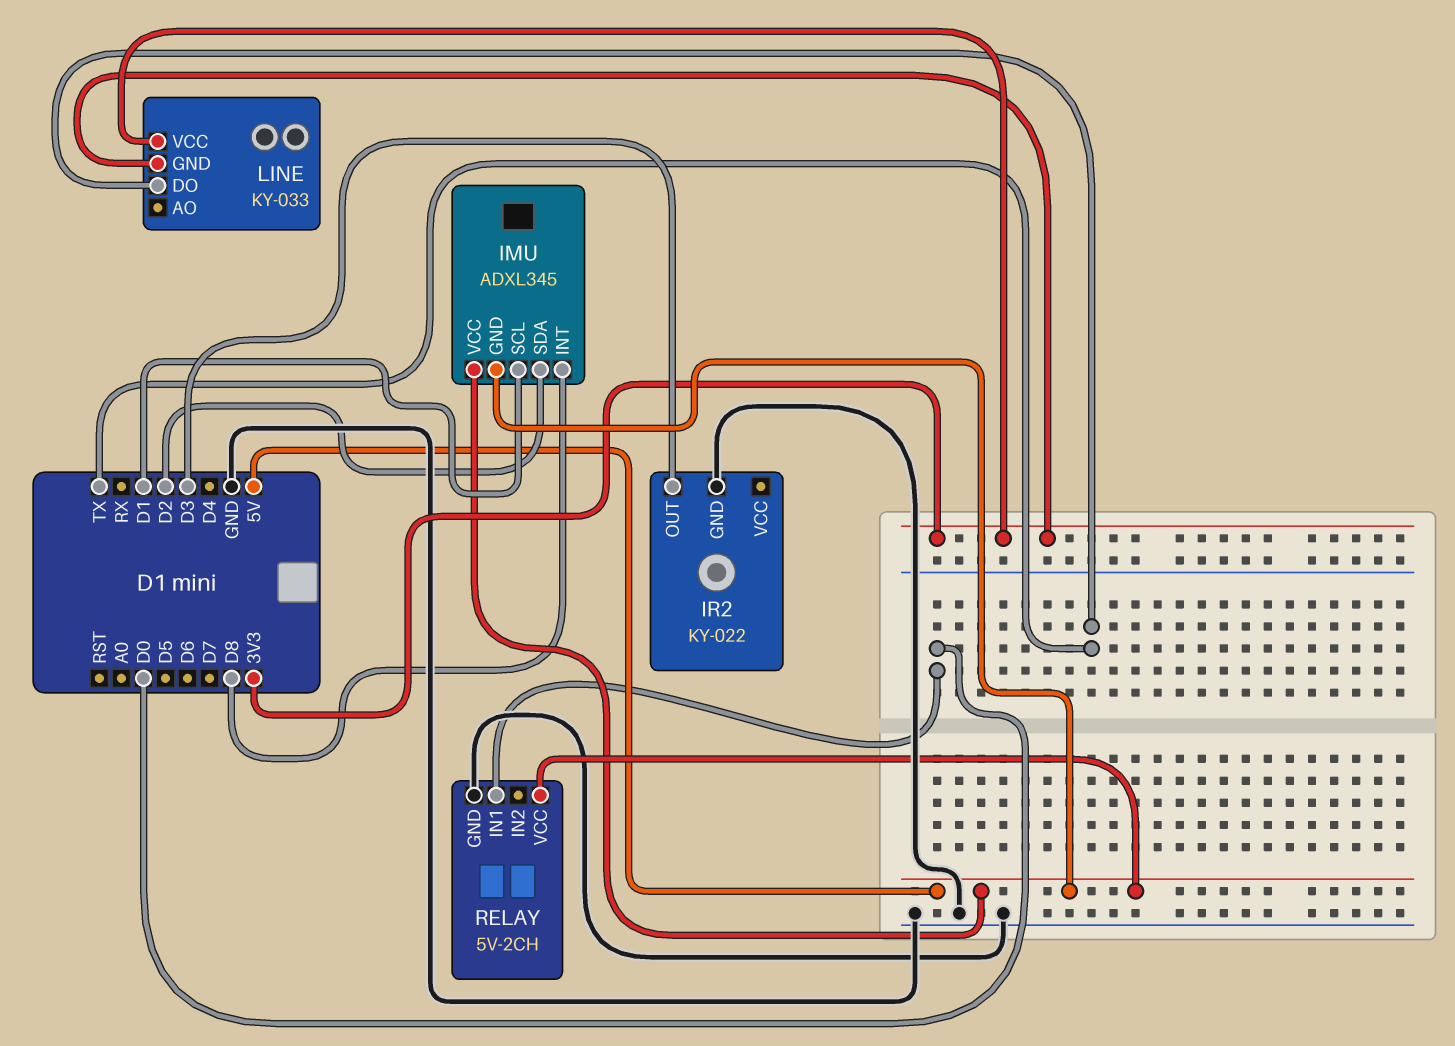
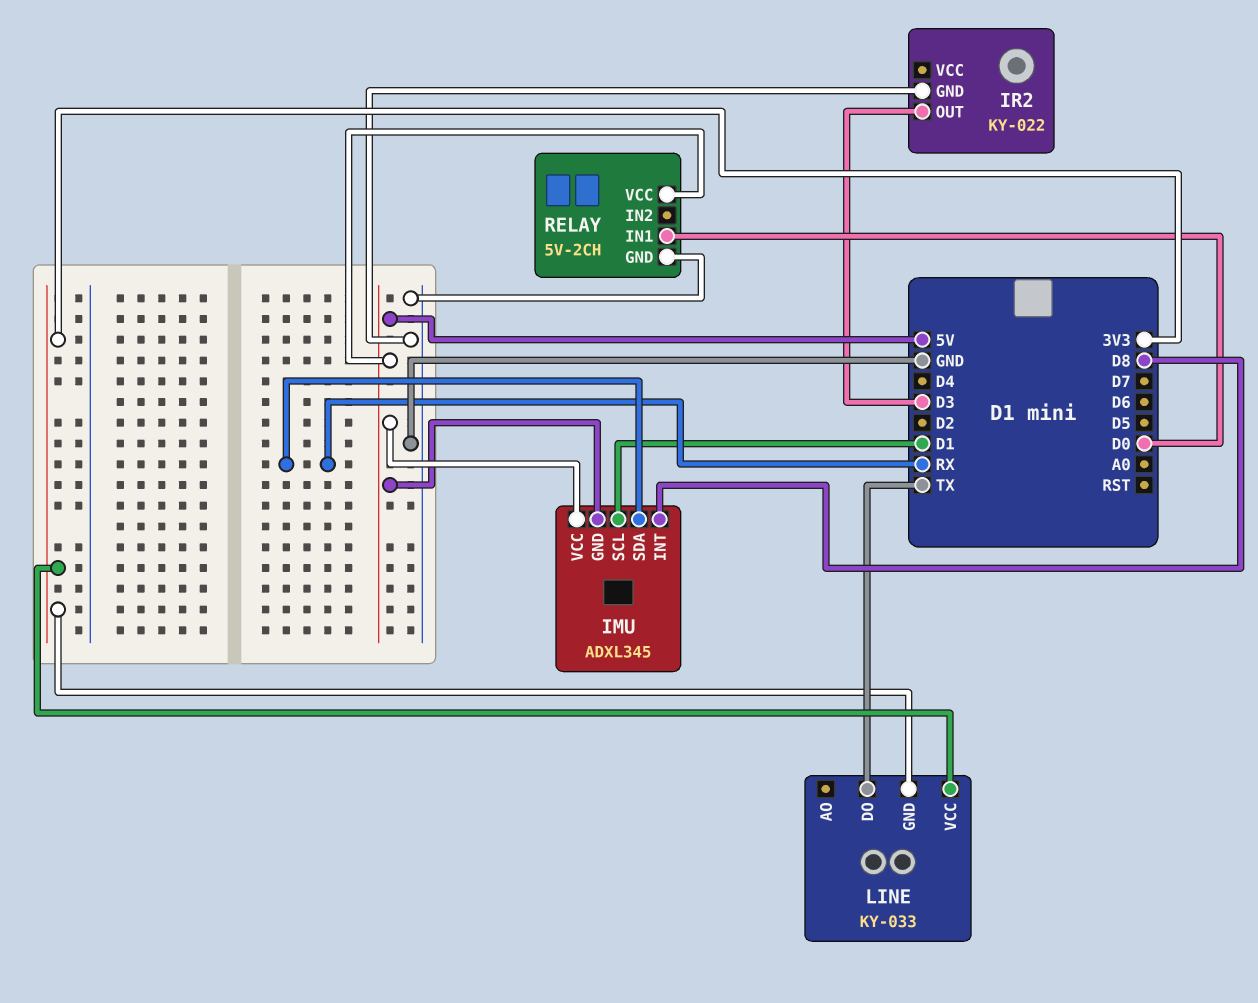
IMU pin SDA: D2 -> RX

